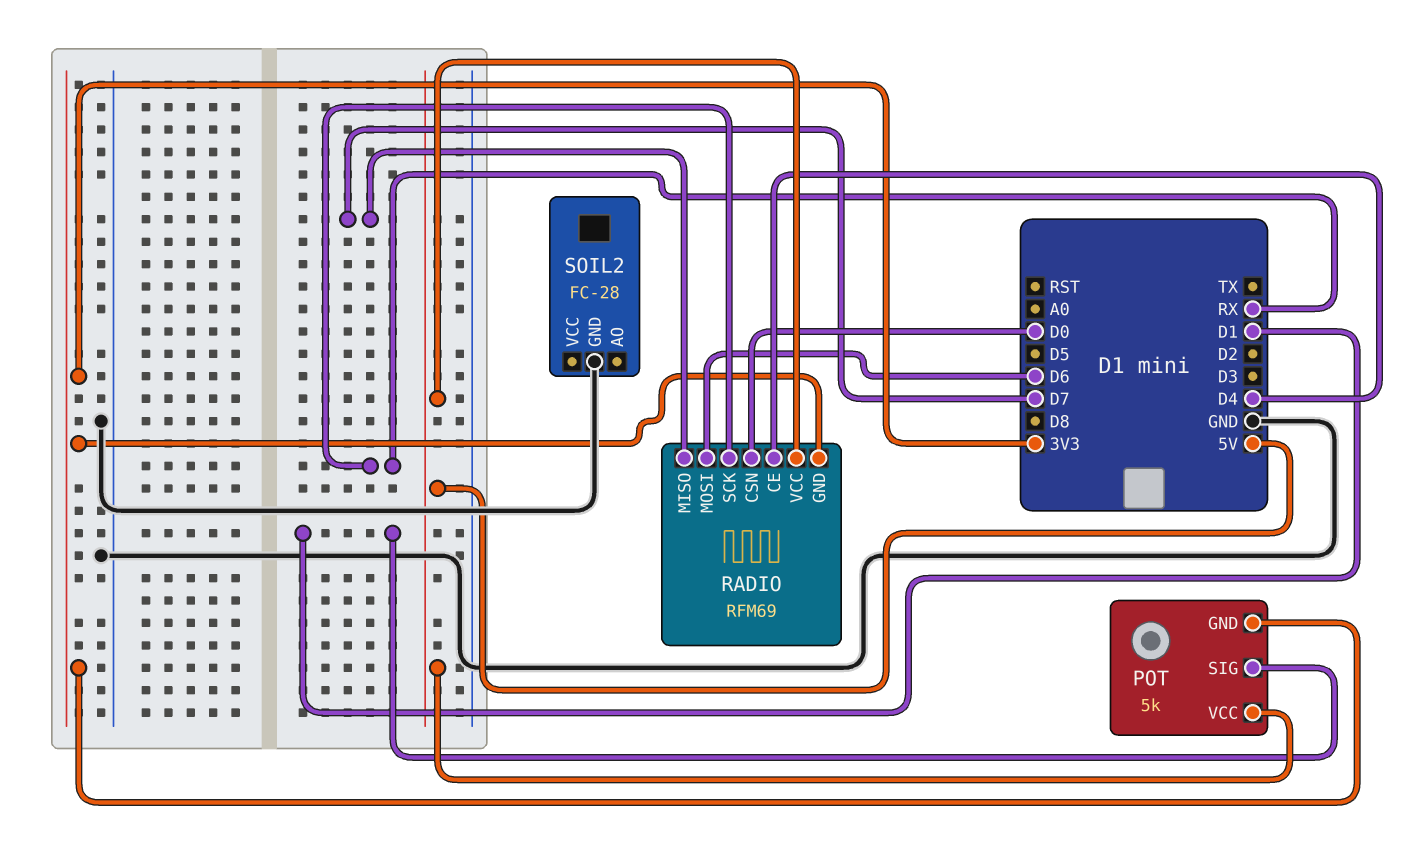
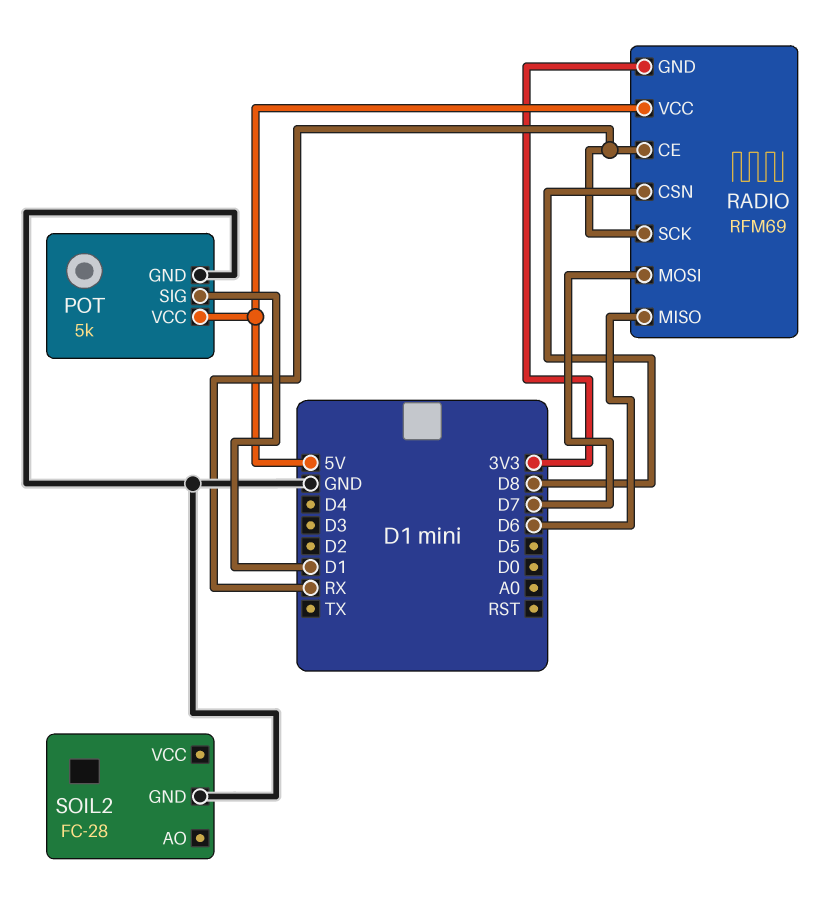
POT pin GND: 3V3 -> GND
RADIO pin CE: D4 -> RX
RADIO pin CSN: D0 -> D8
RADIO pin MISO: D7 -> D6
RADIO pin MOSI: D6 -> D7

